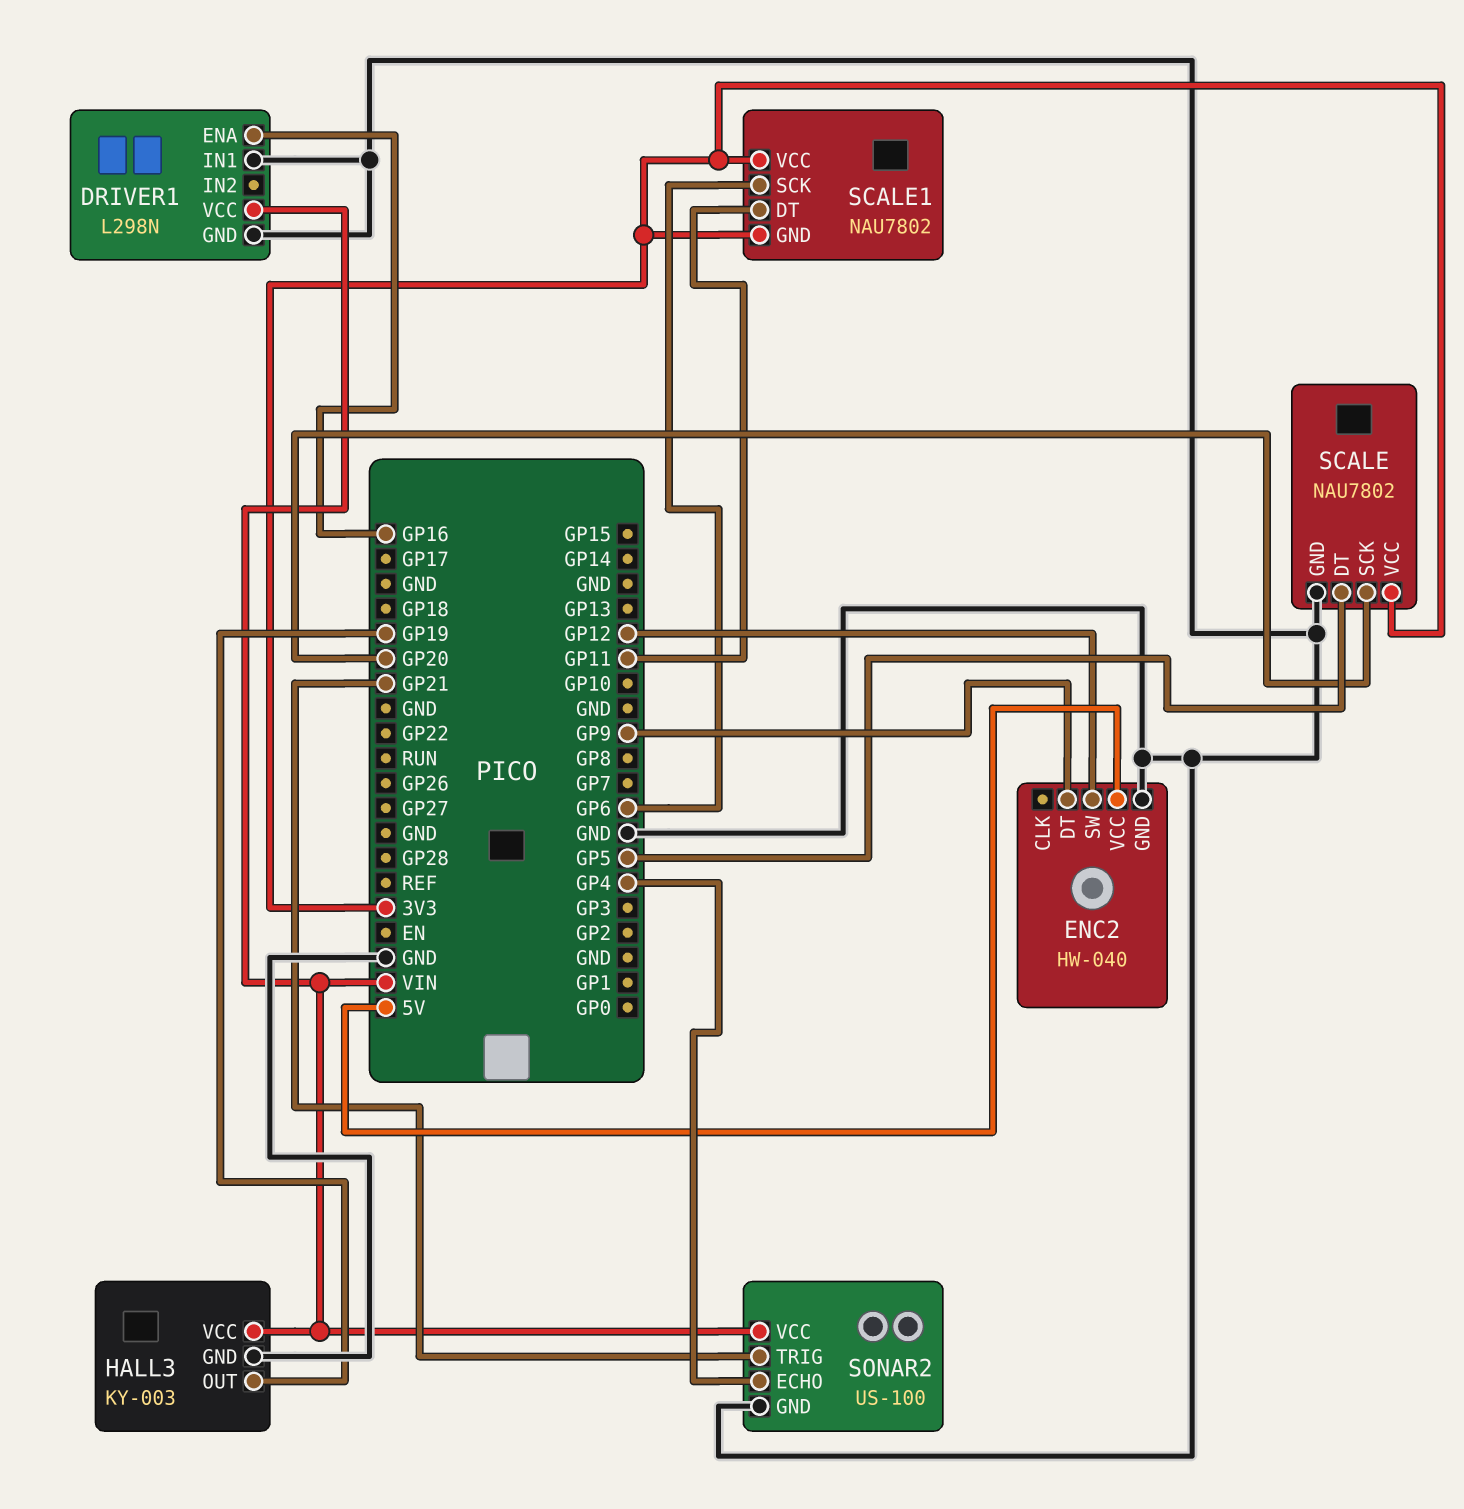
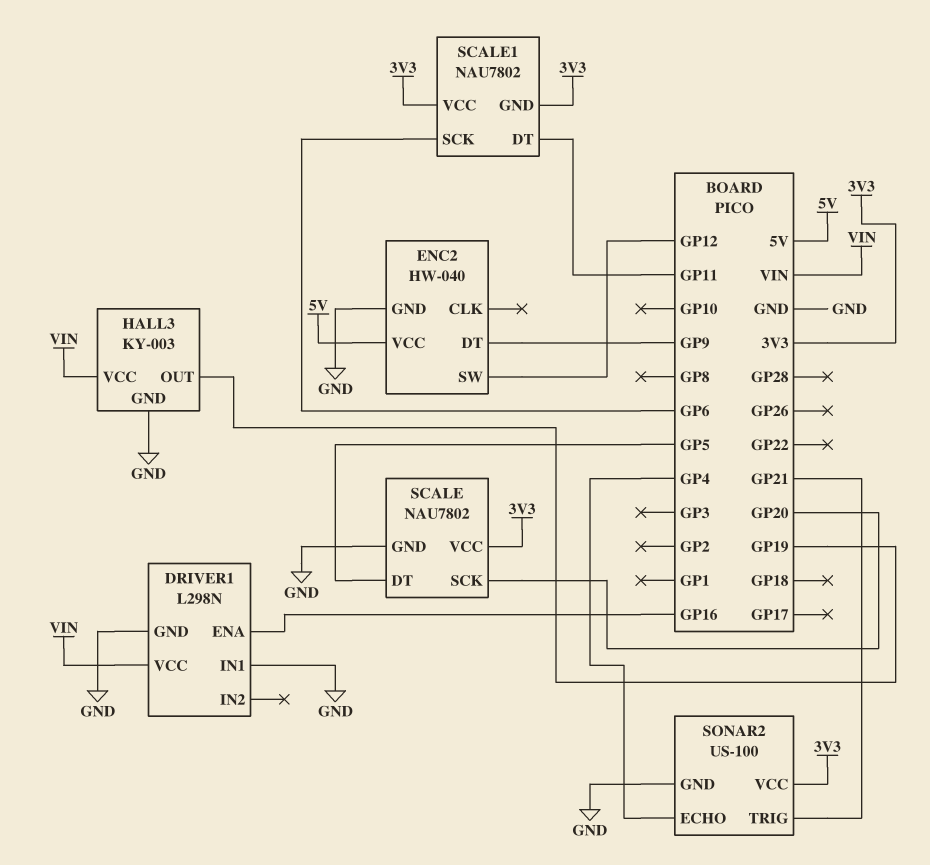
SONAR2 pin VCC: VIN -> 3V3

